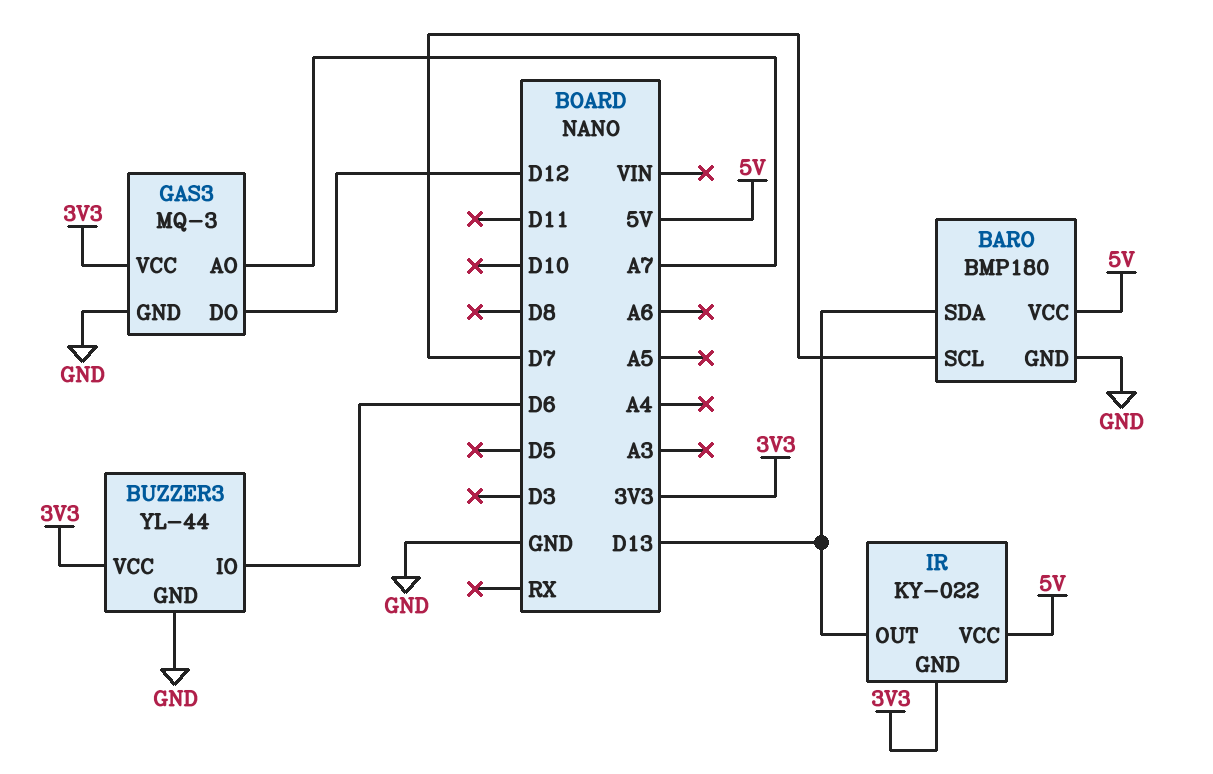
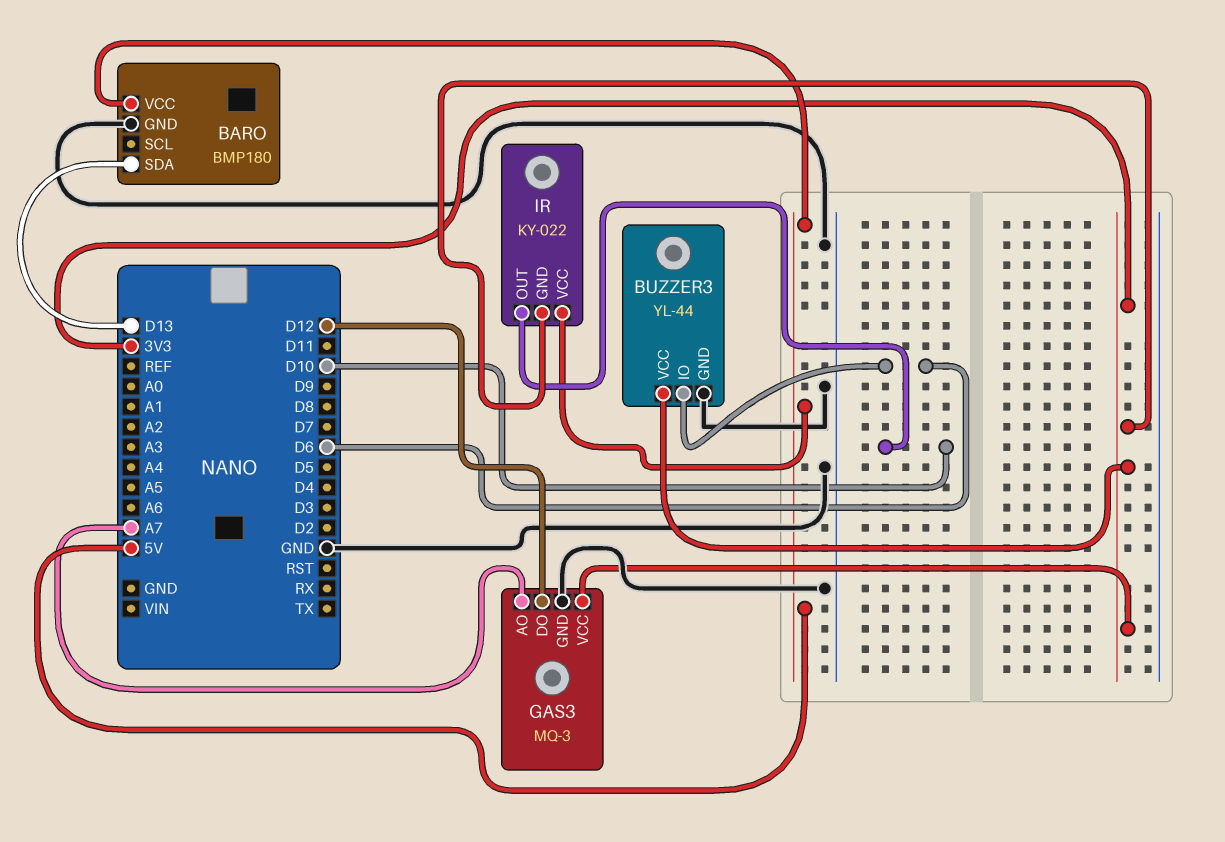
BARO pin SCL: D7 -> none
IR pin OUT: D13 -> D10

